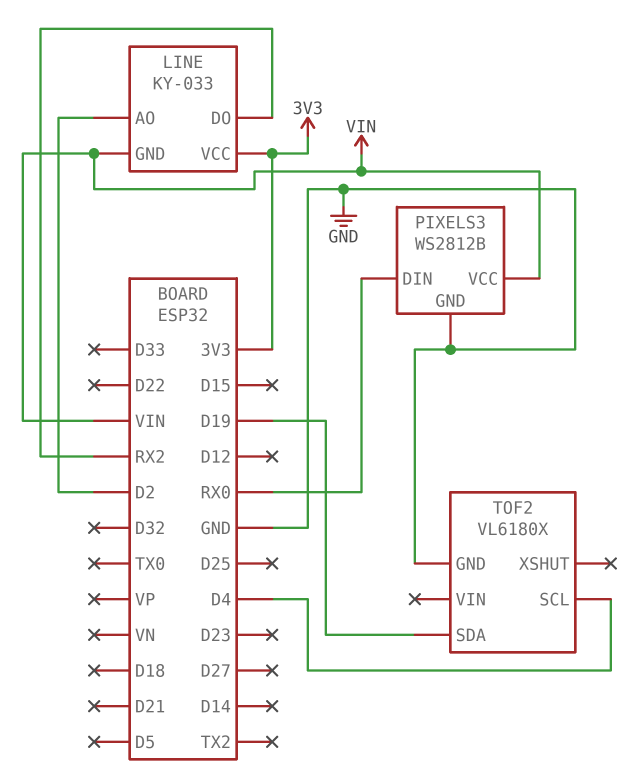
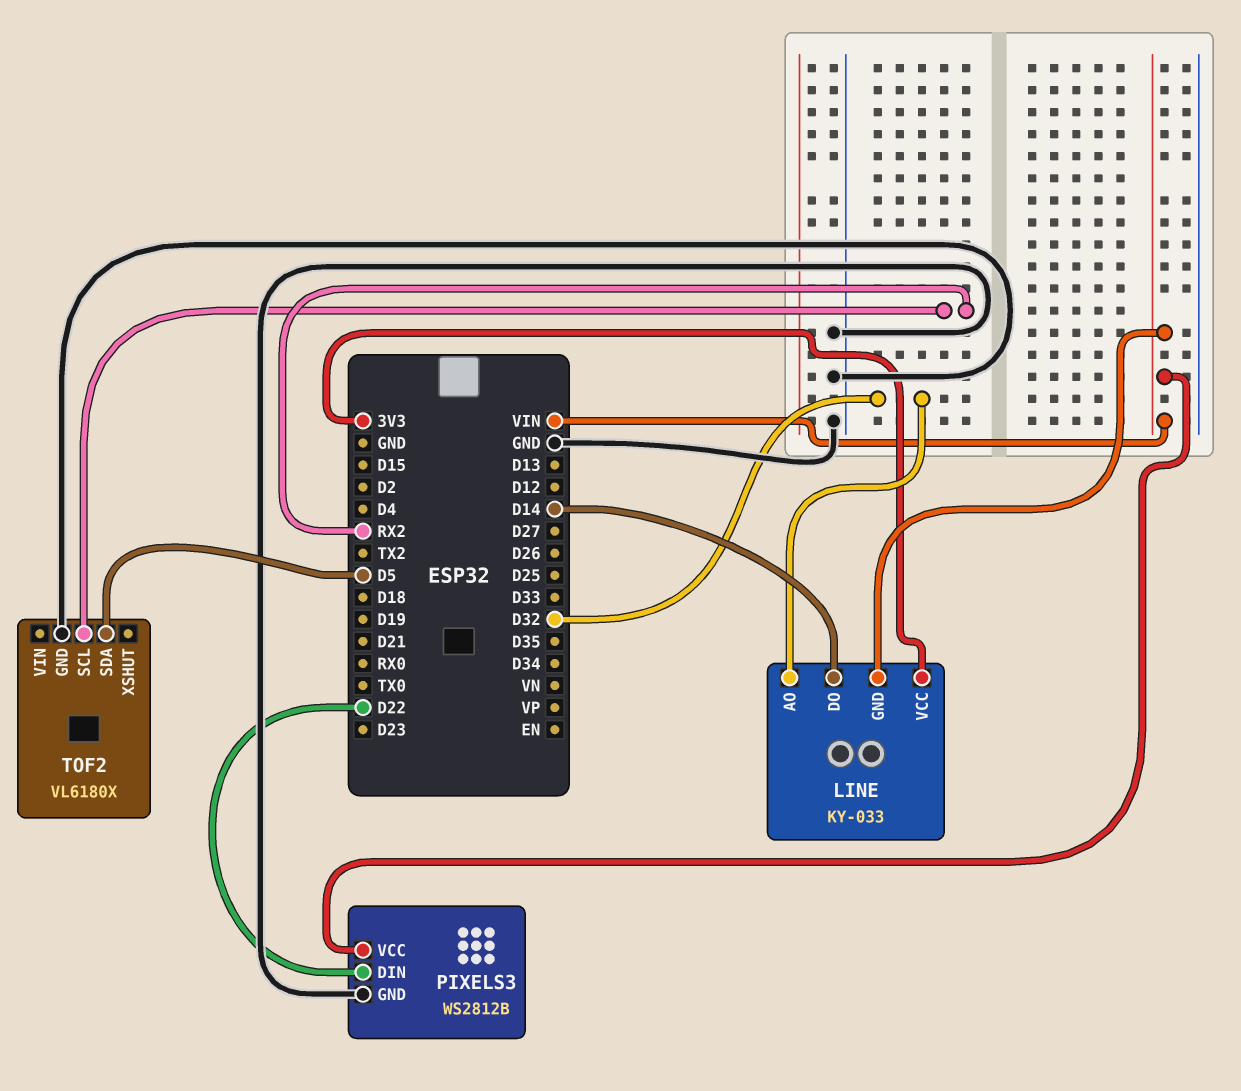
LINE pin AO: D2 -> D32
LINE pin DO: RX2 -> D14
PIXELS3 pin DIN: RX0 -> D22
TOF2 pin SCL: D4 -> RX2
TOF2 pin SDA: D19 -> D5

